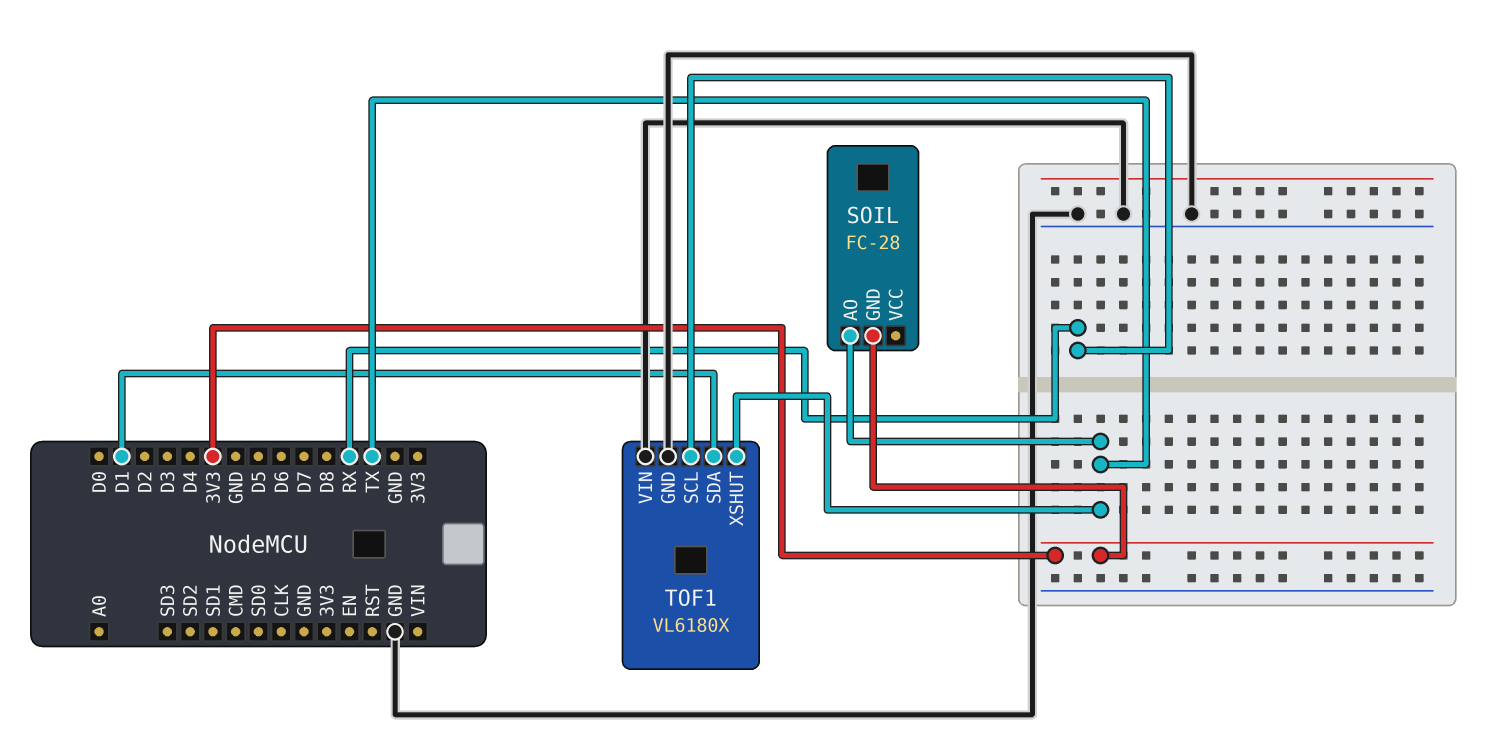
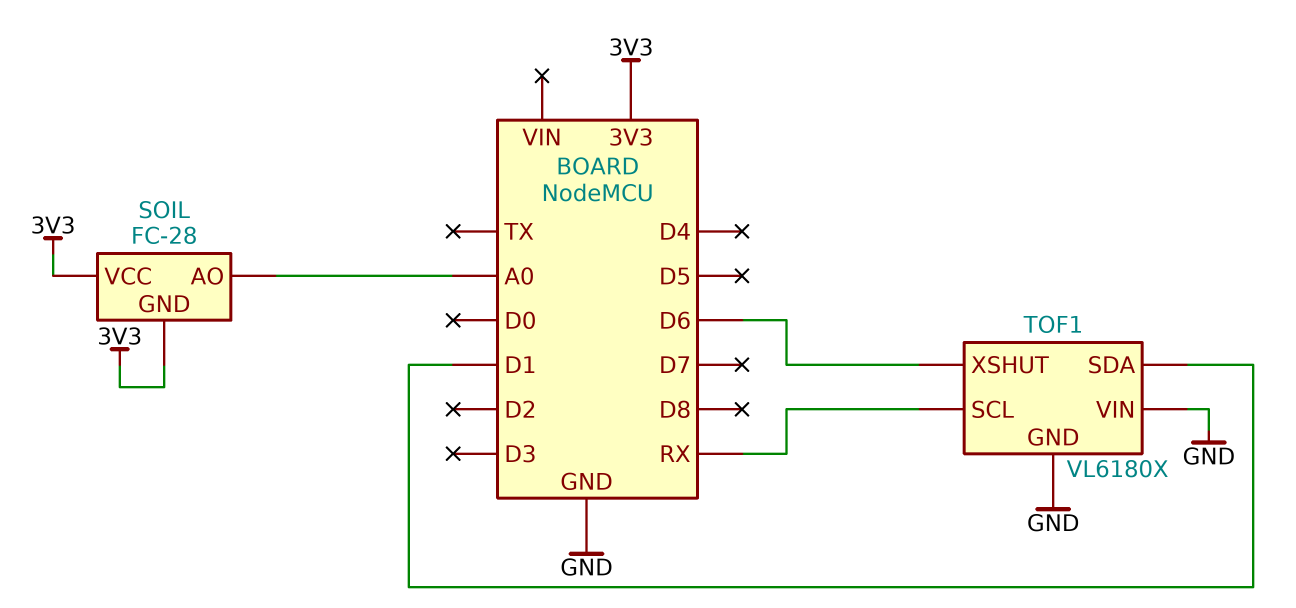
SOIL pin AO: TX -> A0
SOIL pin VCC: none -> 3V3
TOF1 pin XSHUT: TX -> D6

